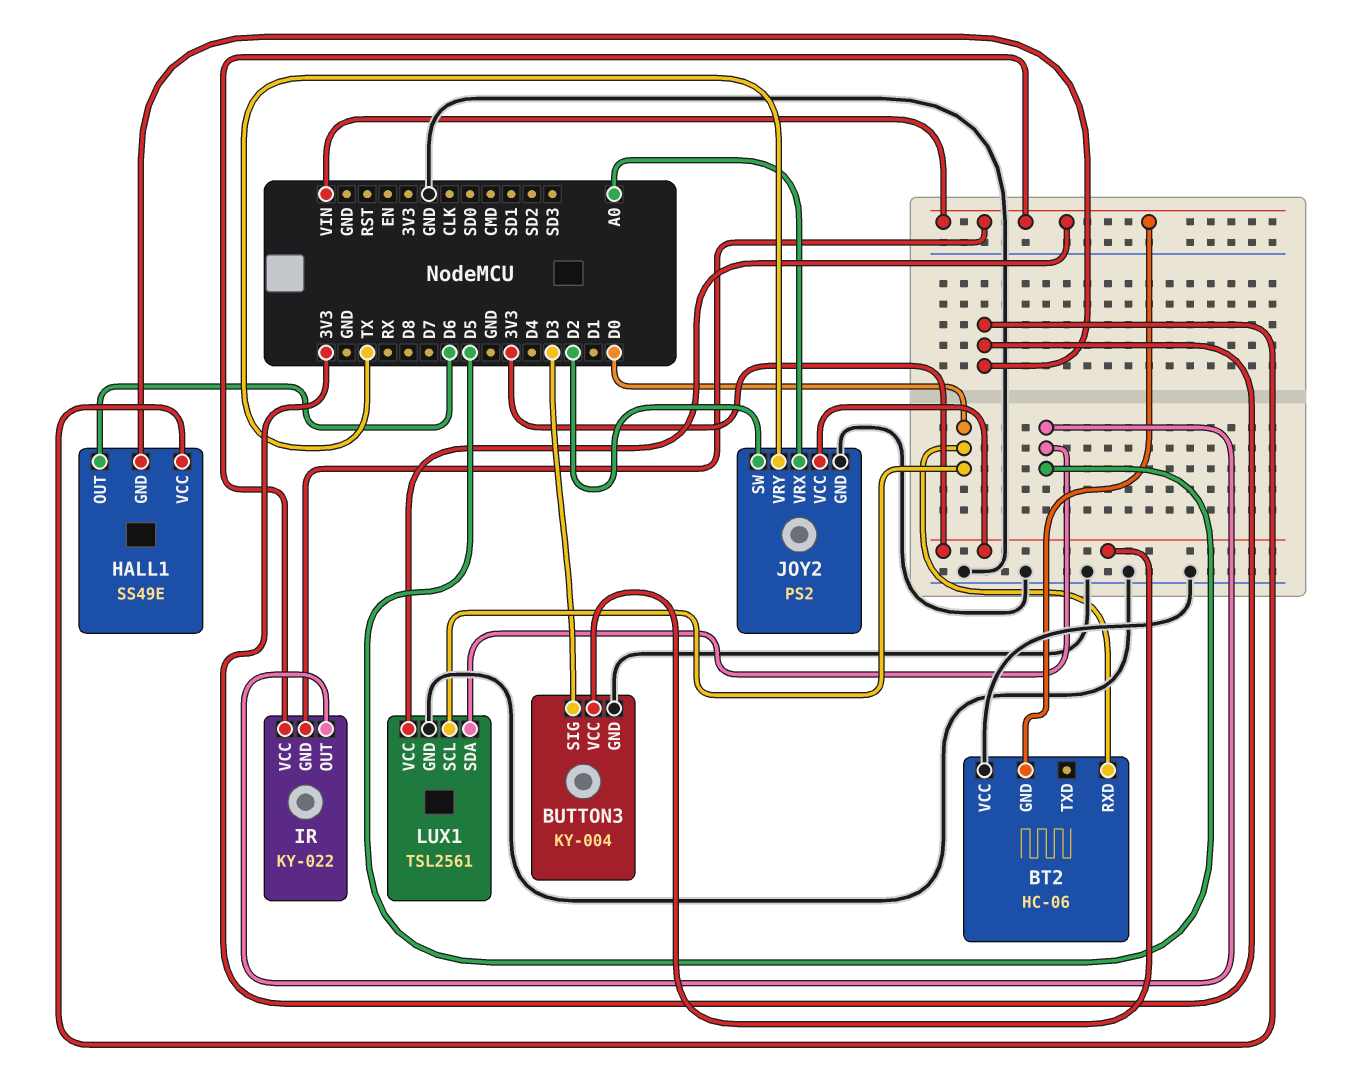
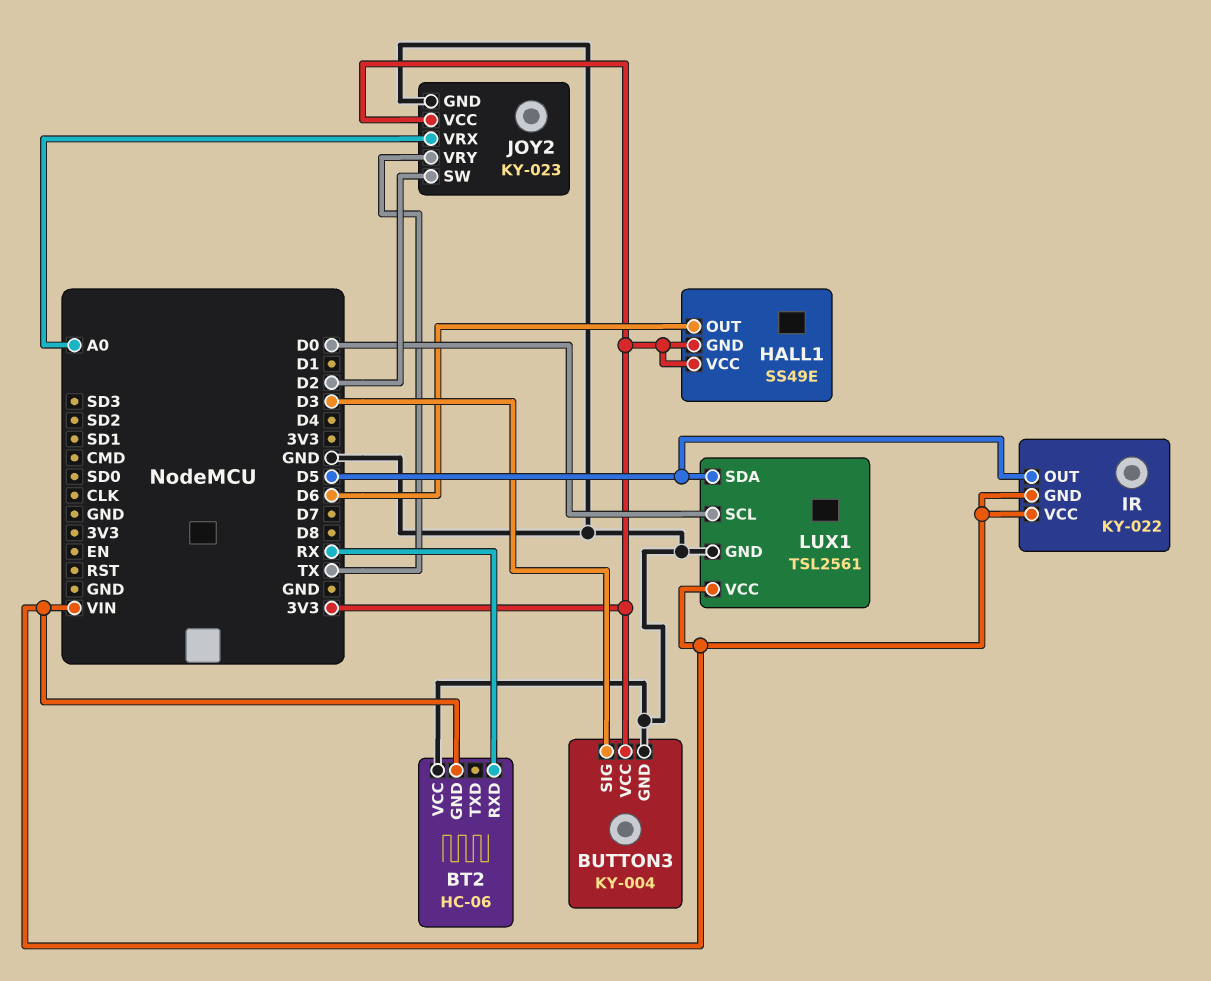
BT2 pin RXD: D0 -> RX
JOY2: PS2 -> KY-023

